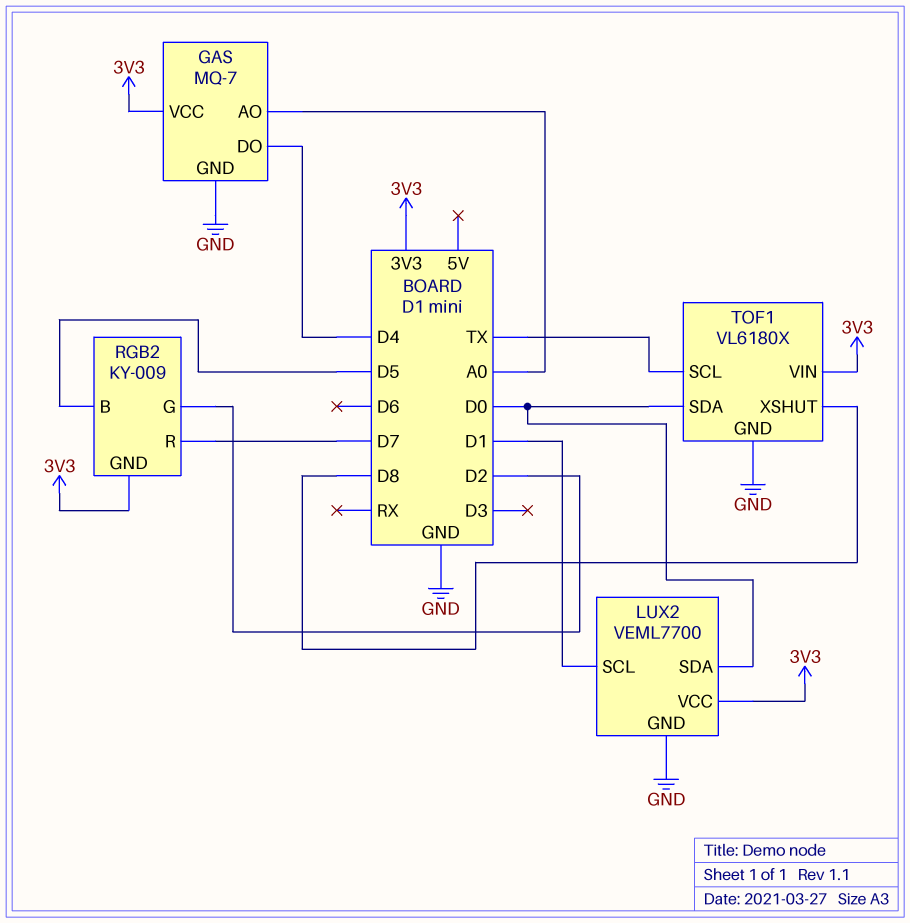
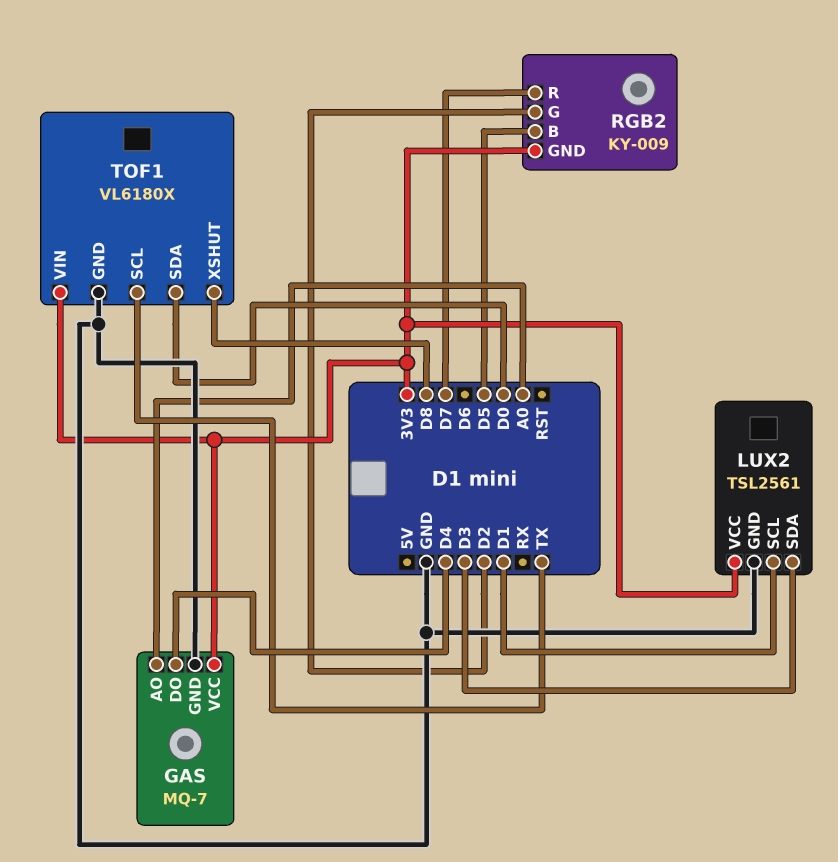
LUX2: VEML7700 -> TSL2561
LUX2 pin SDA: D0 -> D3

